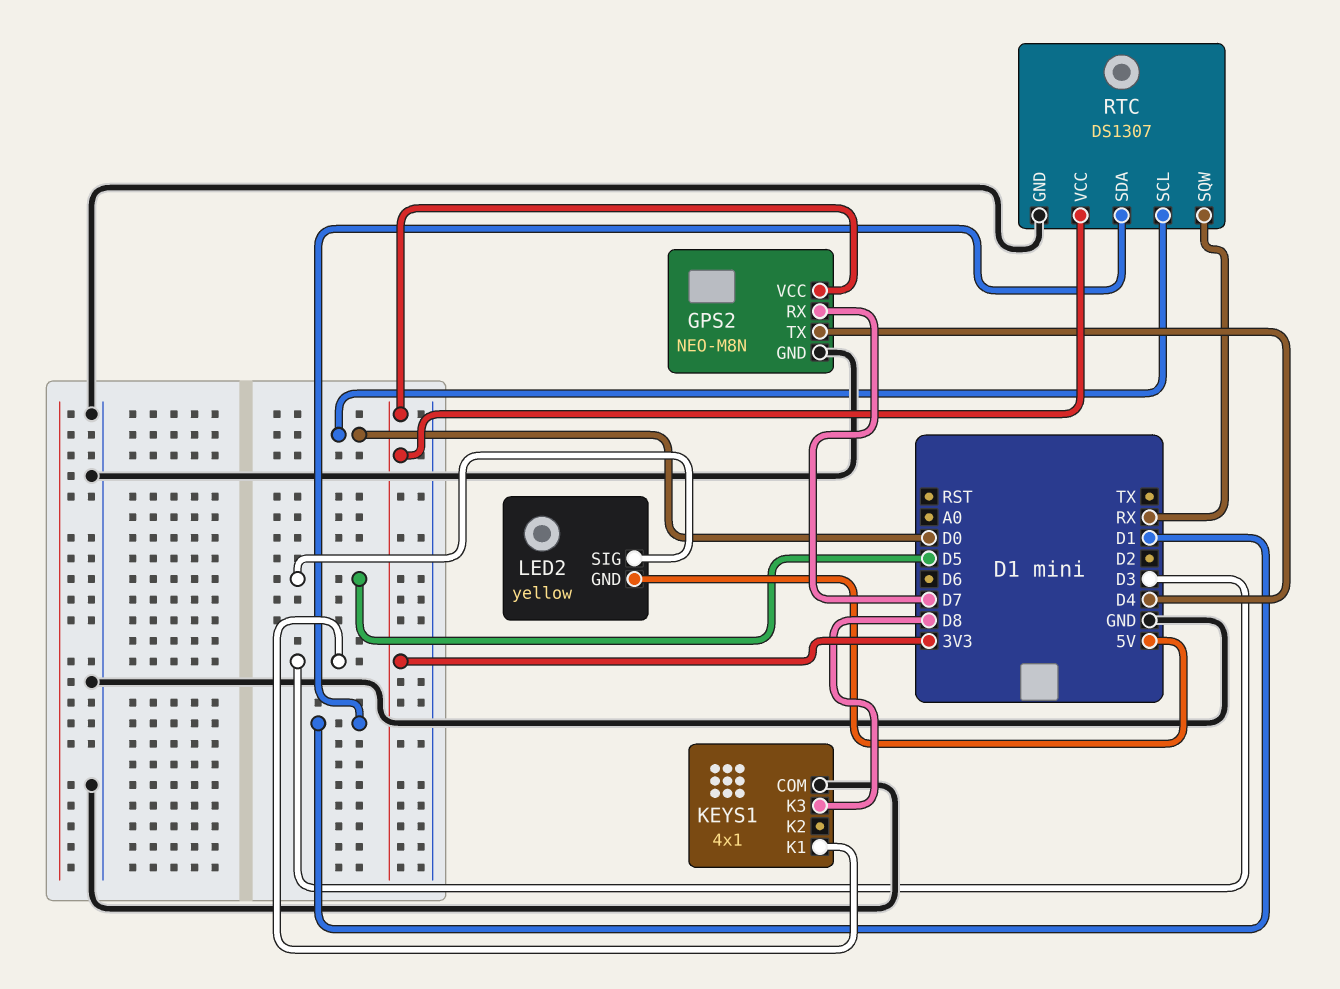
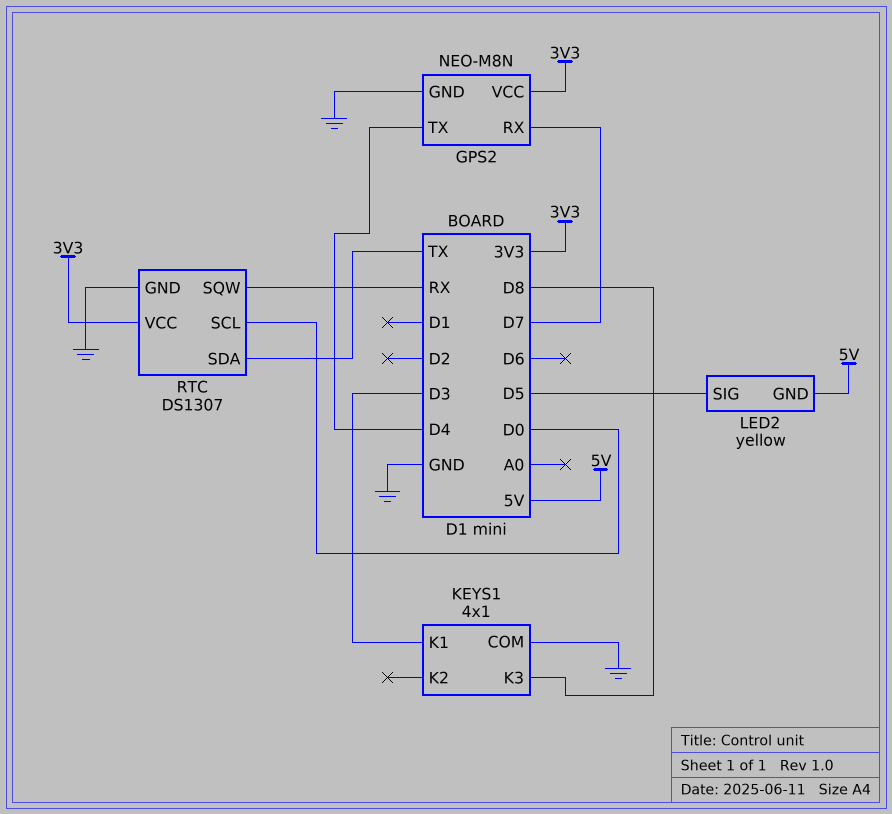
RTC pin SDA: D1 -> TX

